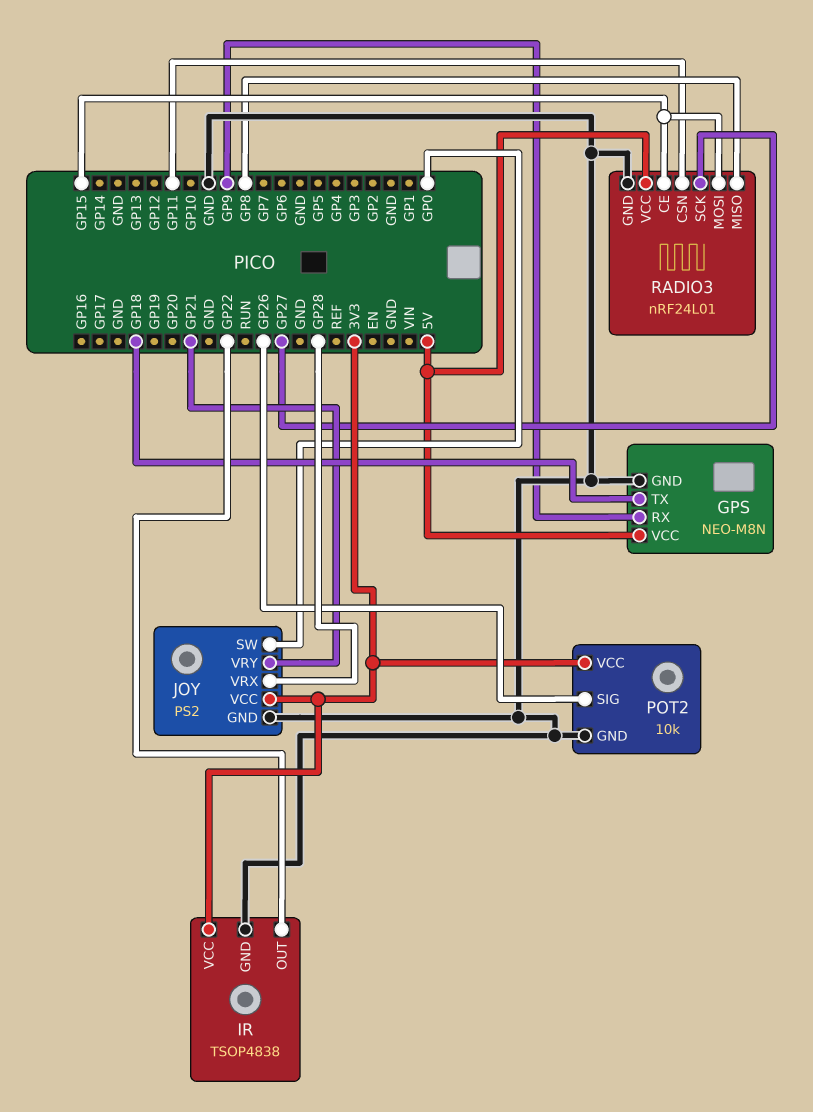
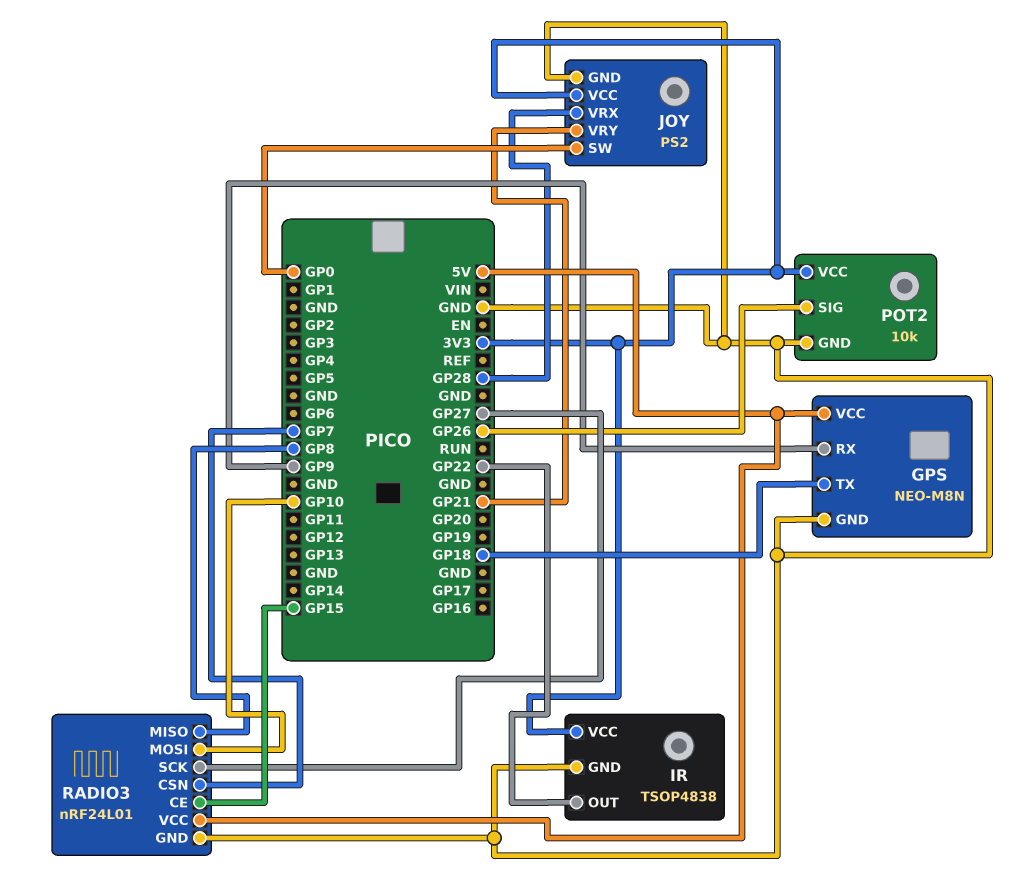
RADIO3 pin CSN: GP11 -> GP7
RADIO3 pin MOSI: GP15 -> GP10

